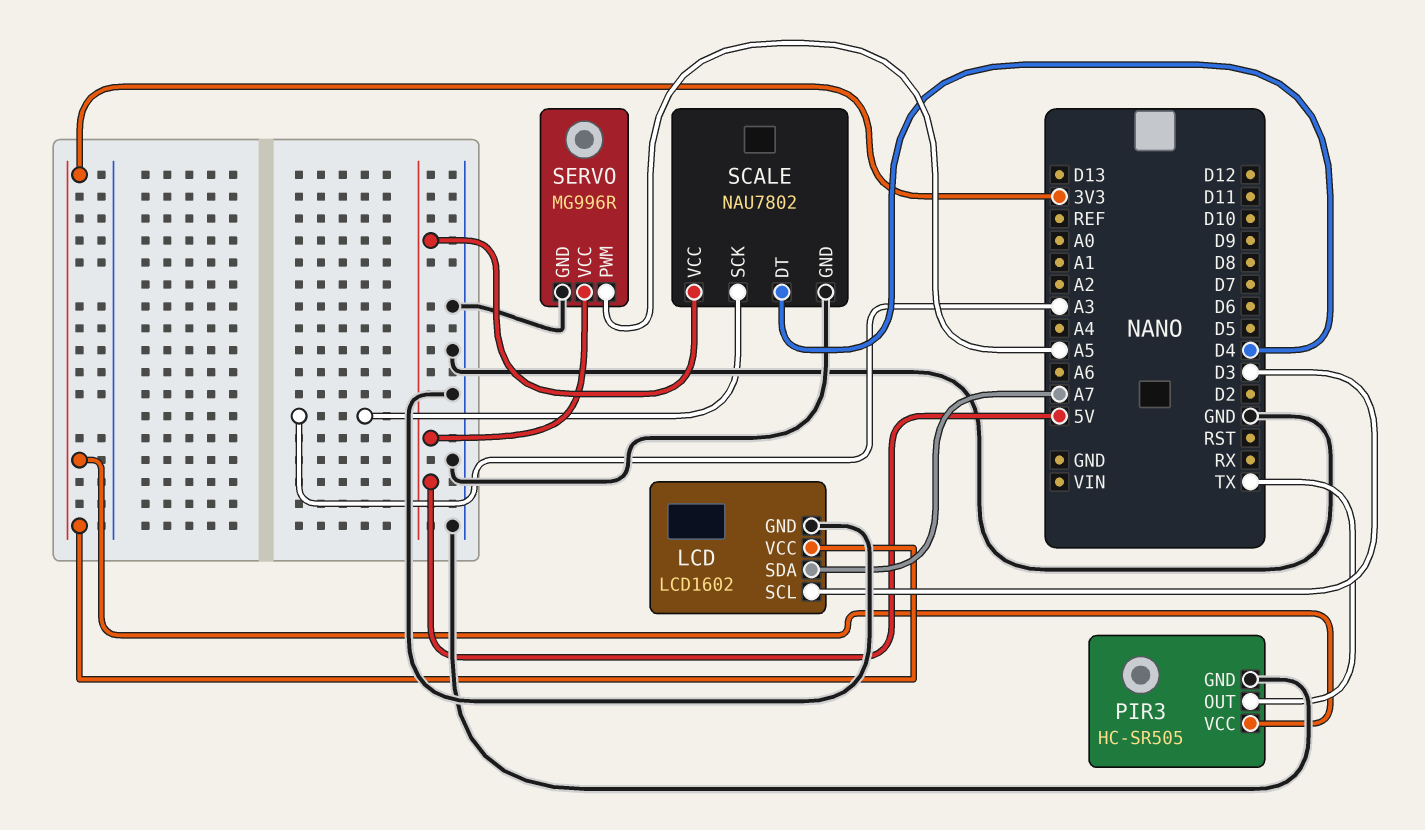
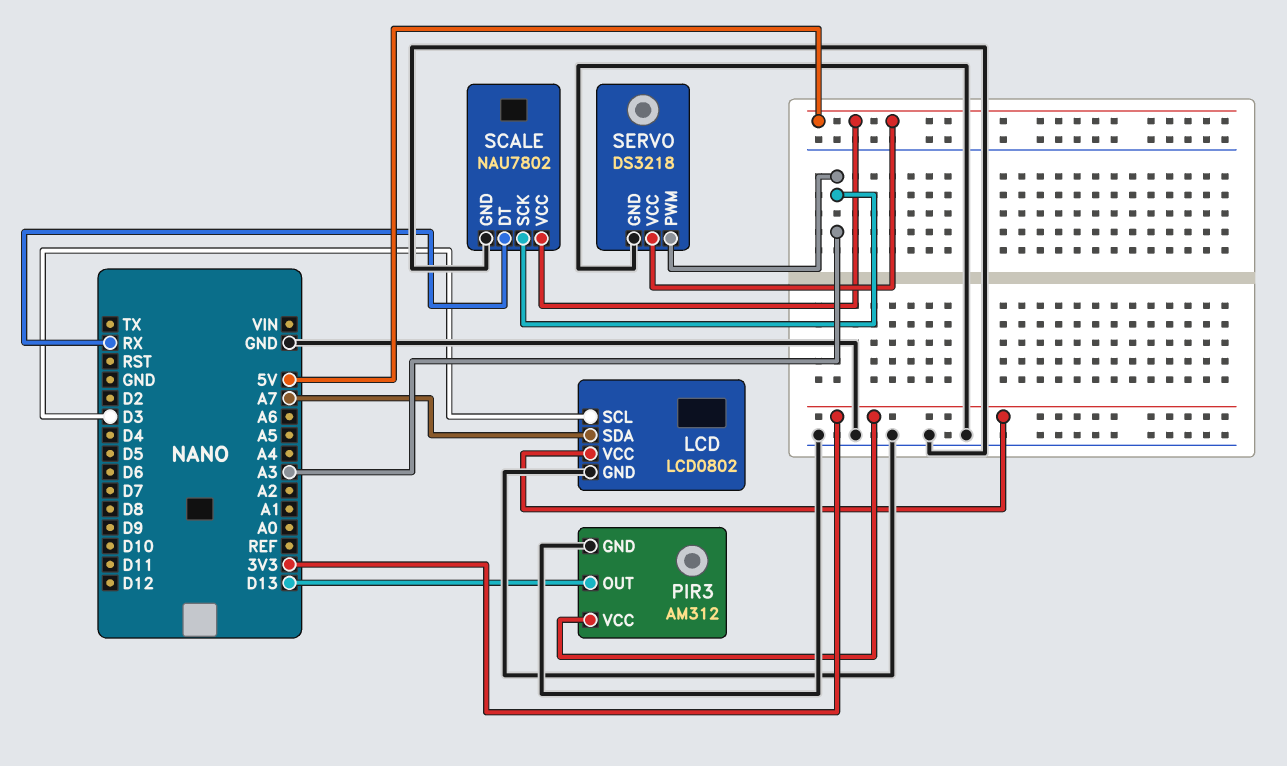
LCD: LCD1602 -> LCD0802
PIR3: HC-SR505 -> AM312
PIR3 pin OUT: TX -> D13
SCALE pin DT: D4 -> RX
SERVO: MG996R -> DS3218
SERVO pin PWM: A5 -> A3

